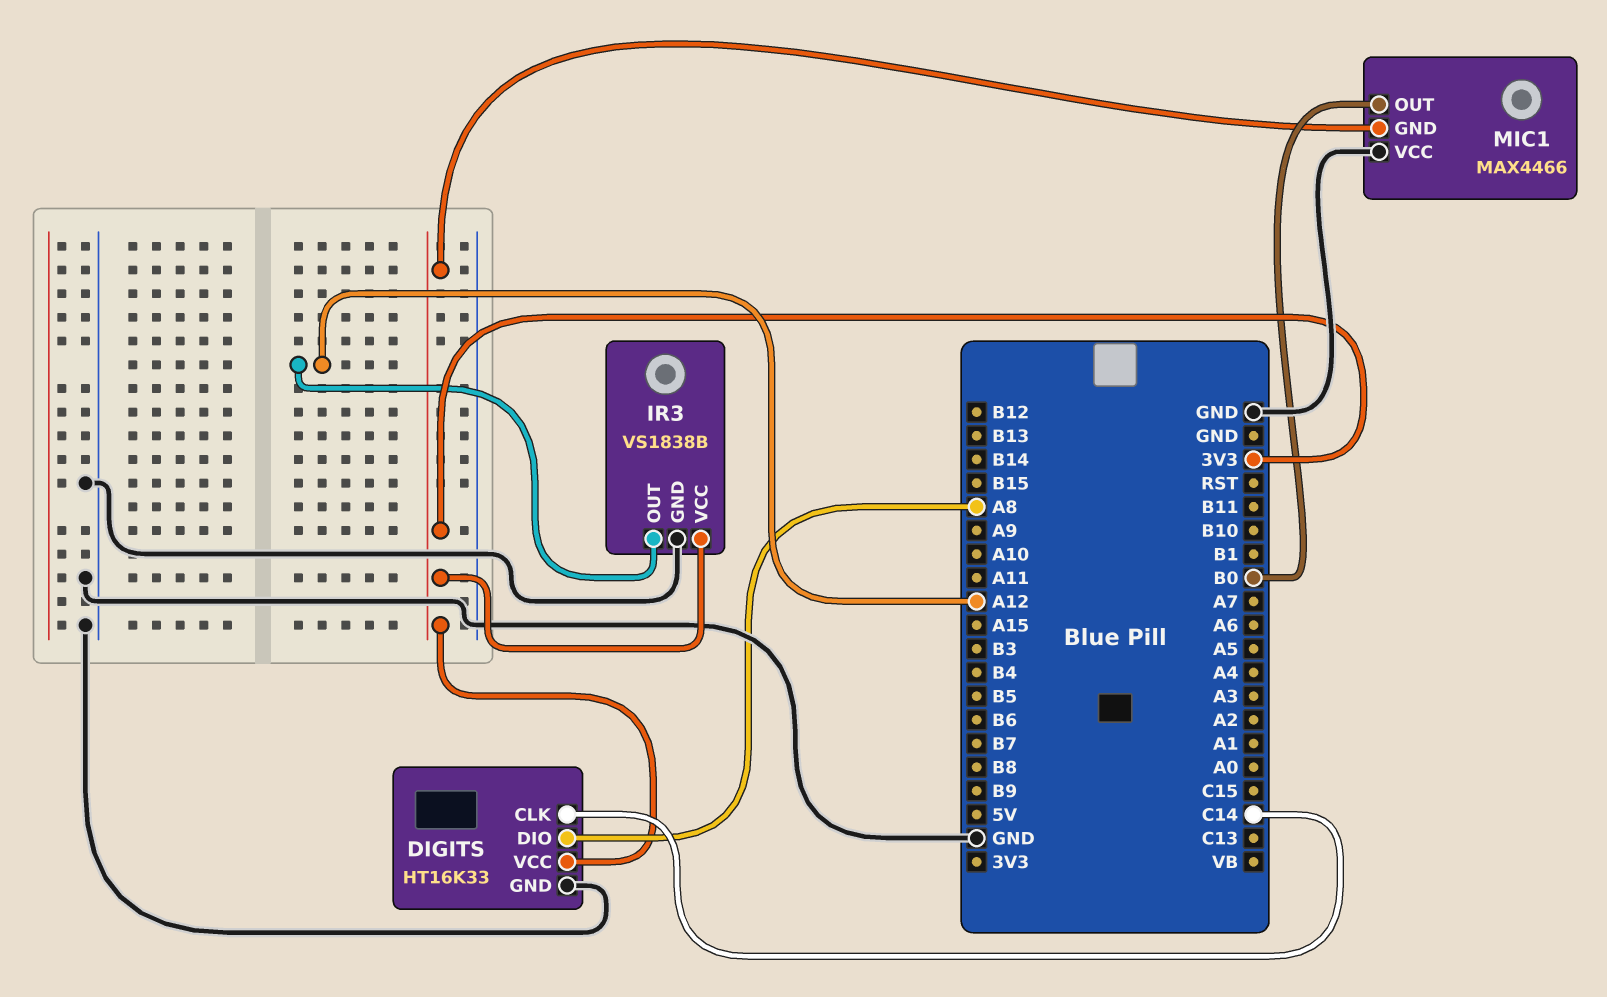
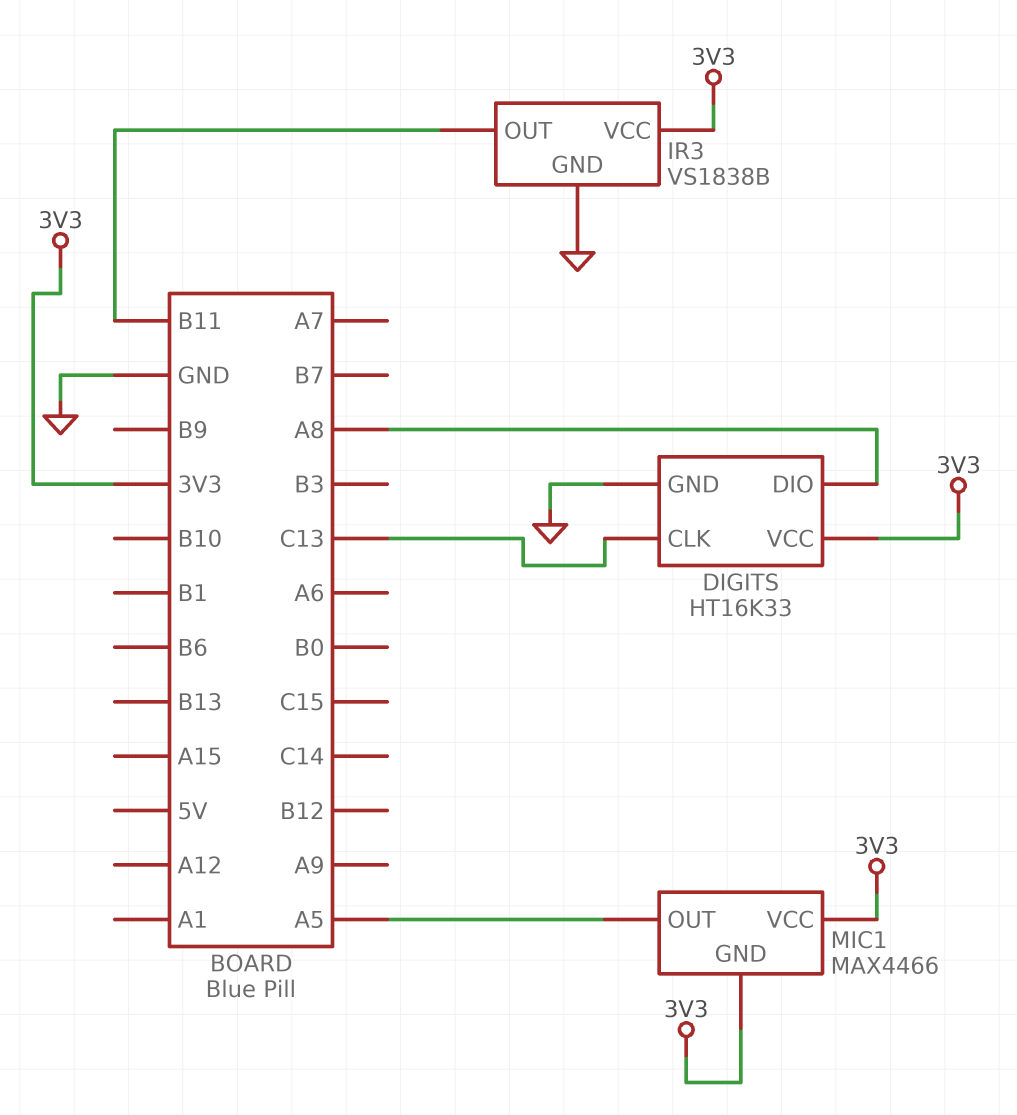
DIGITS pin CLK: C14 -> C13
IR3 pin OUT: A12 -> B11
MIC1 pin OUT: B0 -> A5
MIC1 pin VCC: GND -> 3V3

